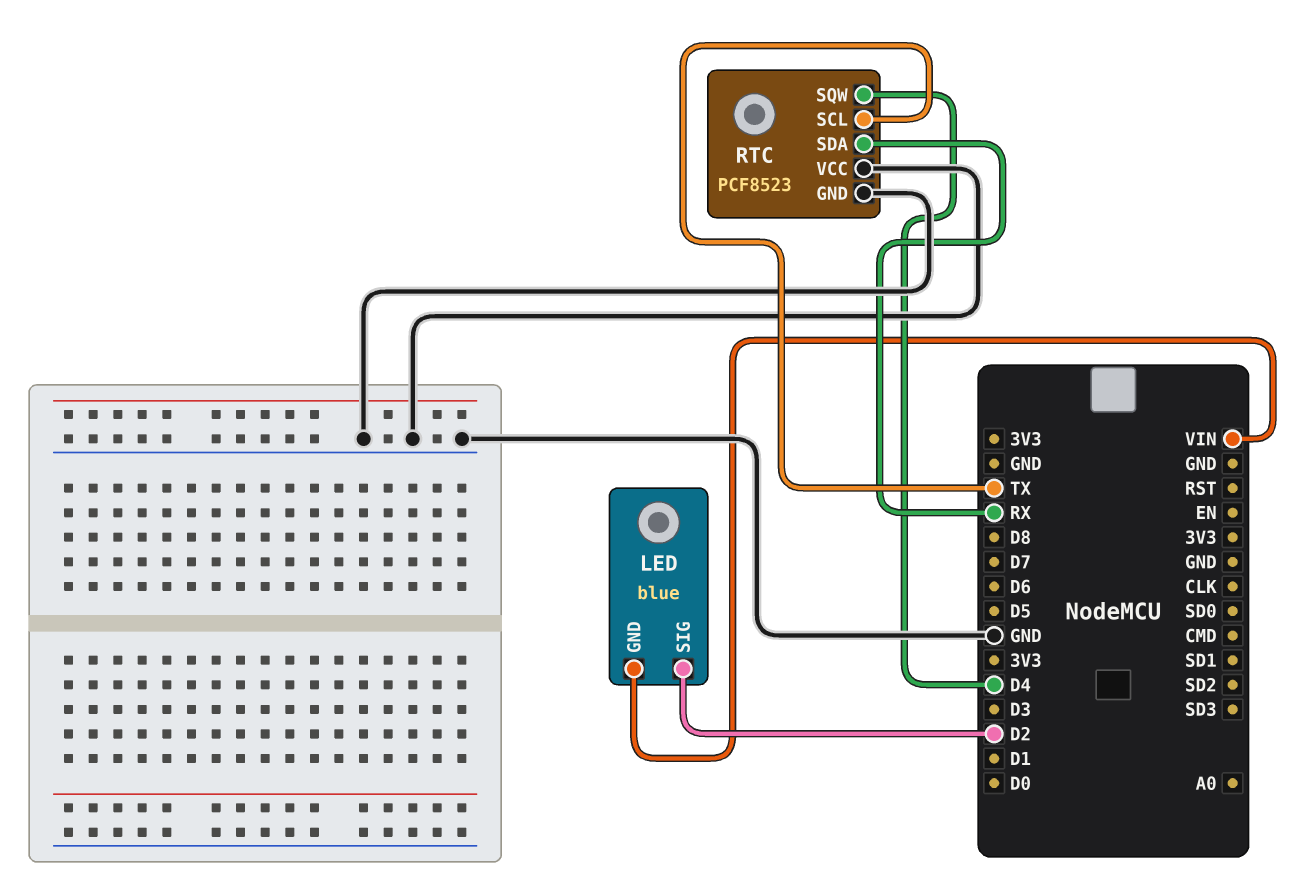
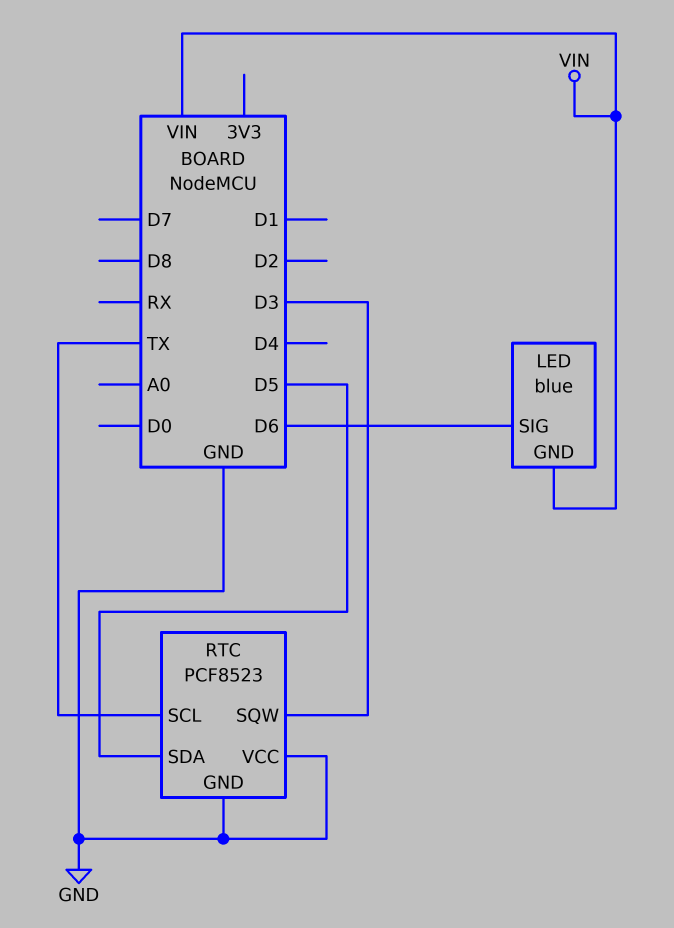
LED pin SIG: D2 -> D6
RTC pin SDA: RX -> D5
RTC pin SQW: D4 -> D3

